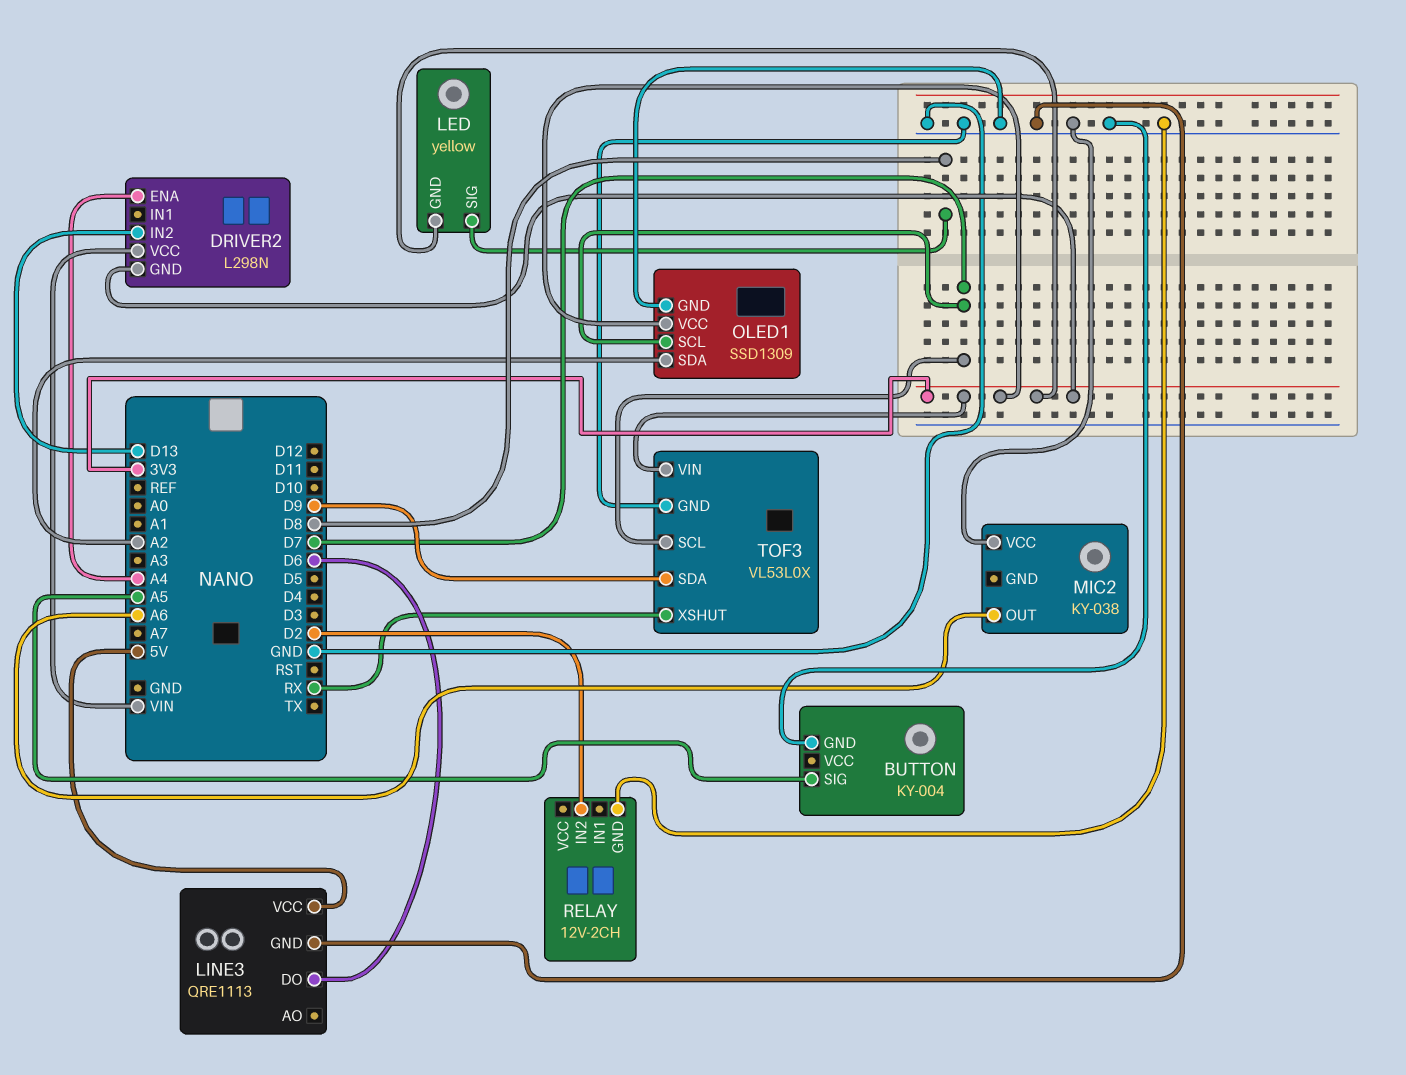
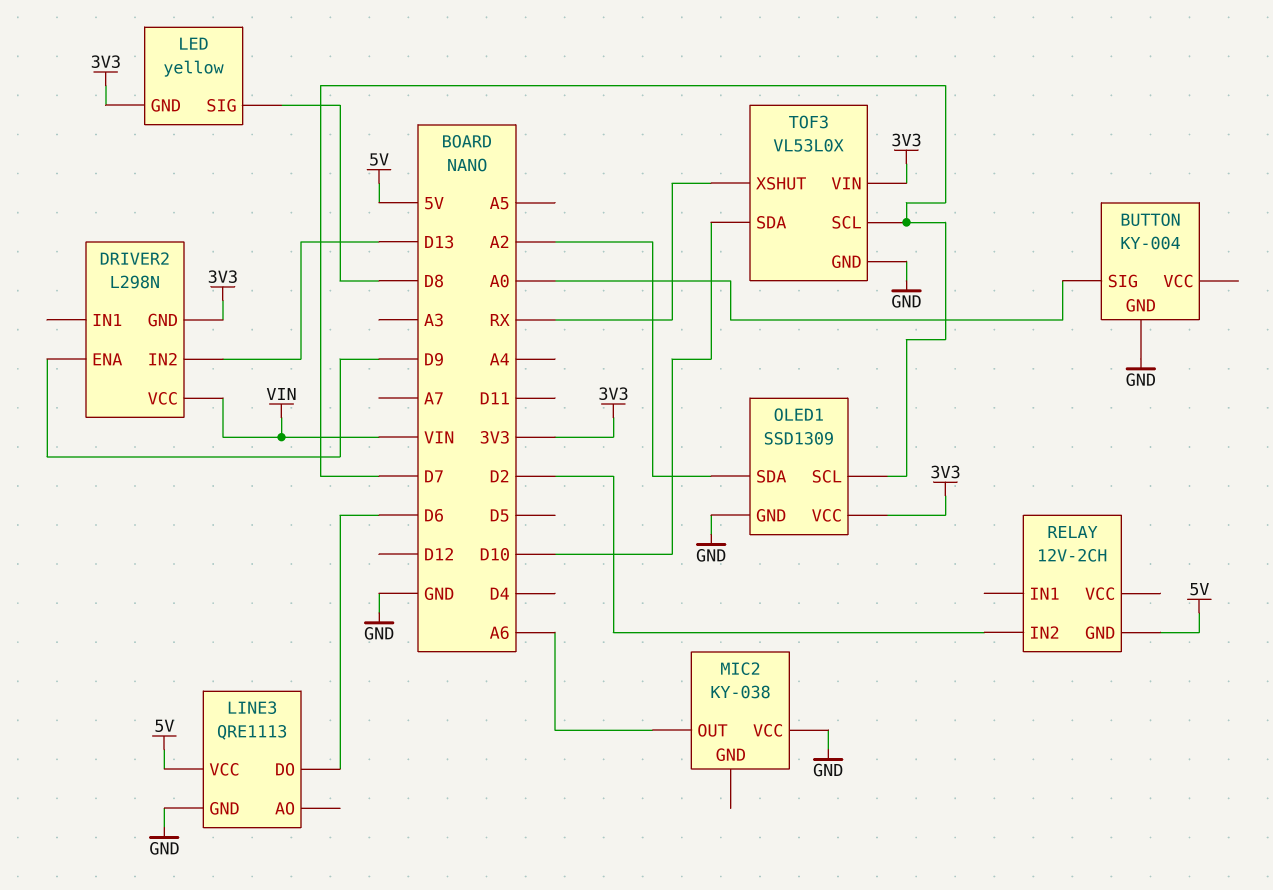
BUTTON pin SIG: A5 -> A0
DRIVER2 pin ENA: A4 -> D9
RELAY pin GND: GND -> 5V
TOF3 pin SDA: D9 -> D10

